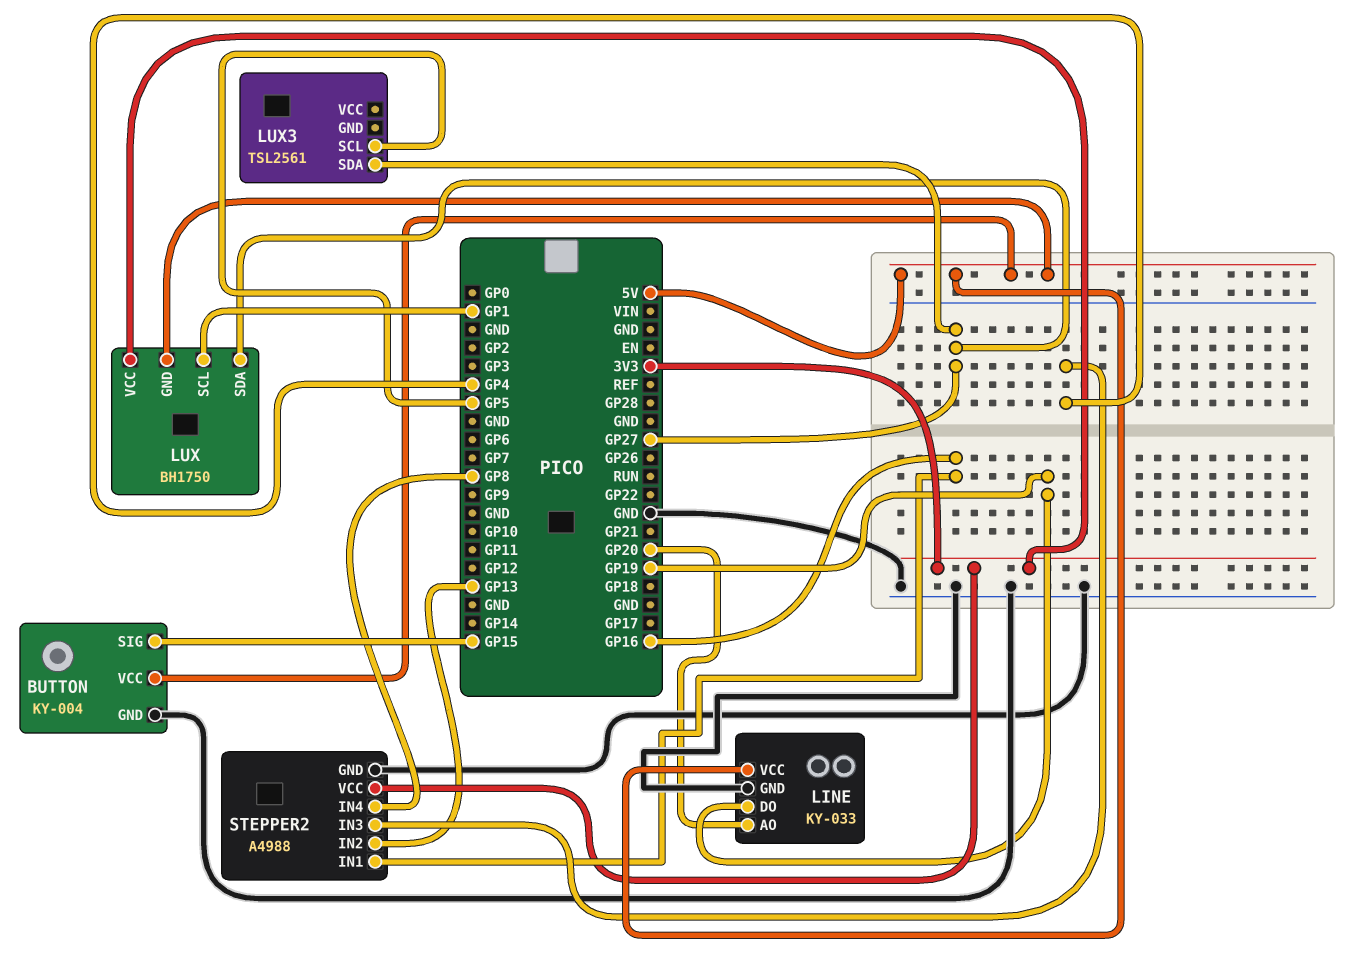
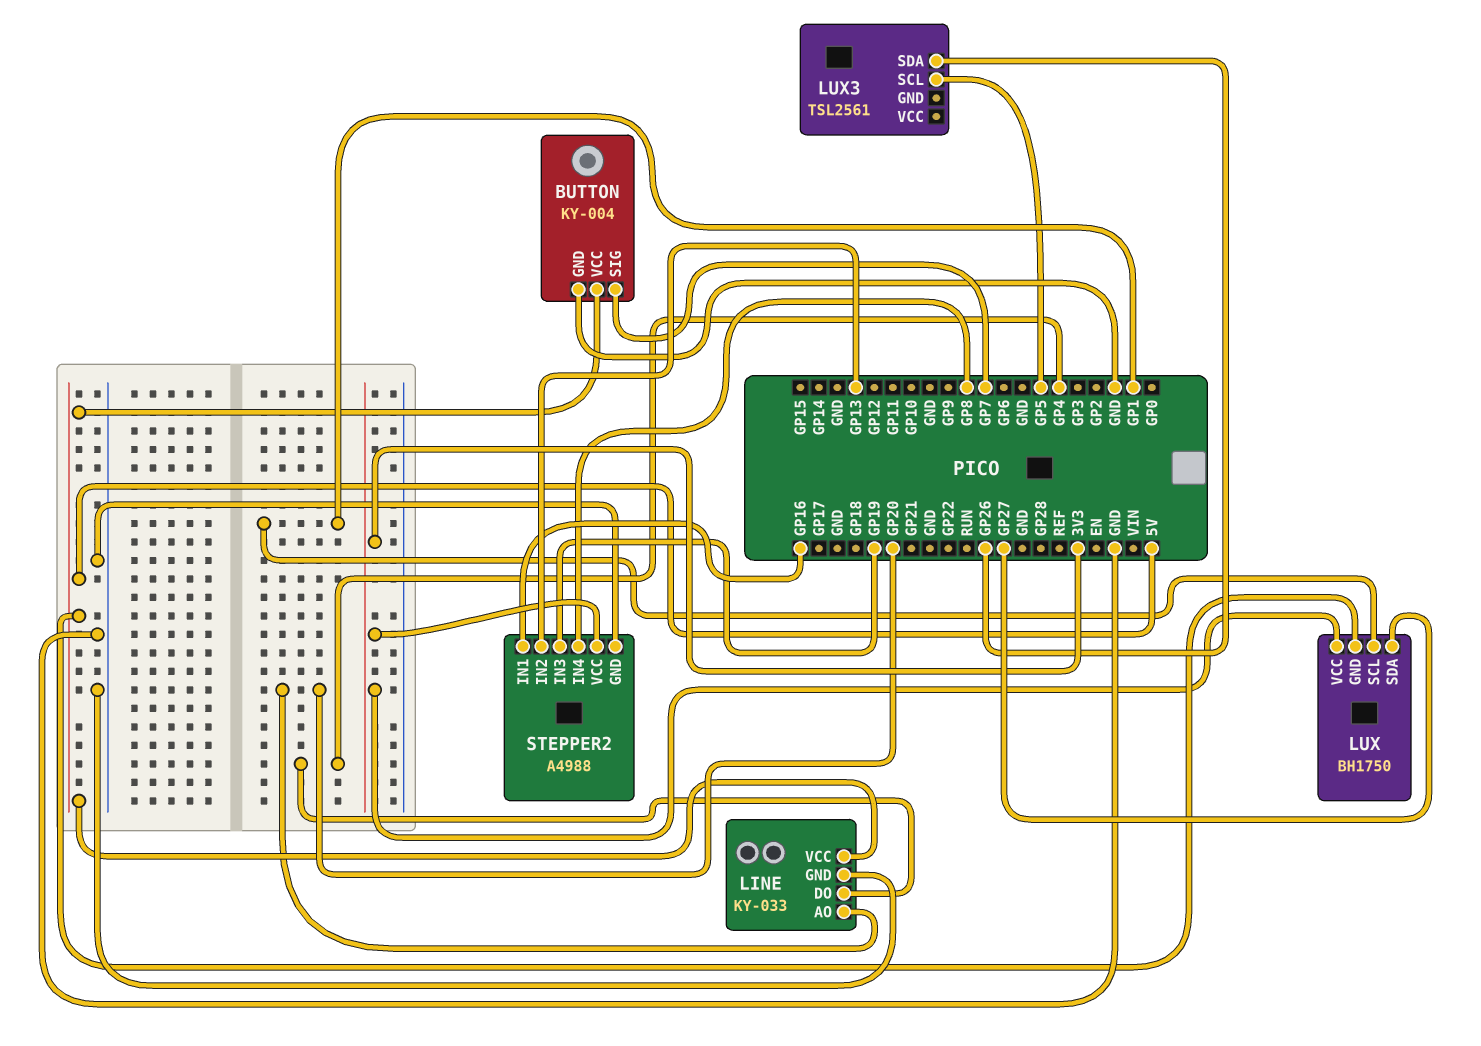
BUTTON pin SIG: GP15 -> GP7
LINE pin DO: GP19 -> GP4
LUX3 pin SDA: GP27 -> GP26
STEPPER2 pin IN3: GP4 -> GP19

